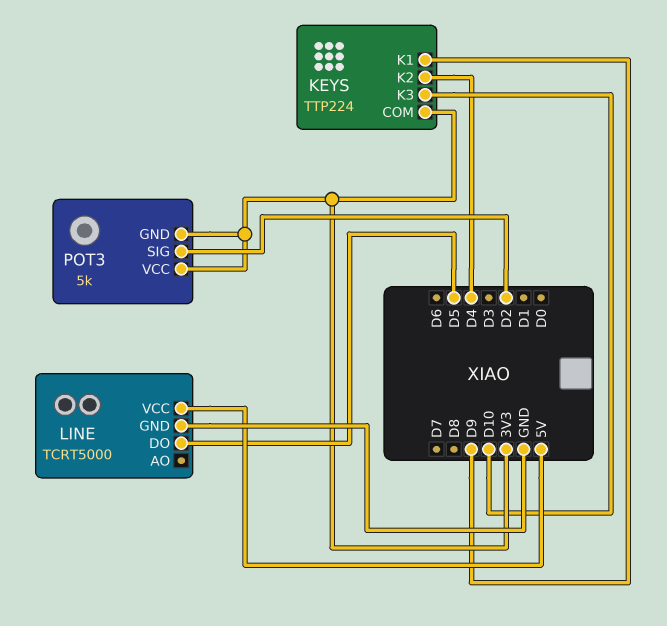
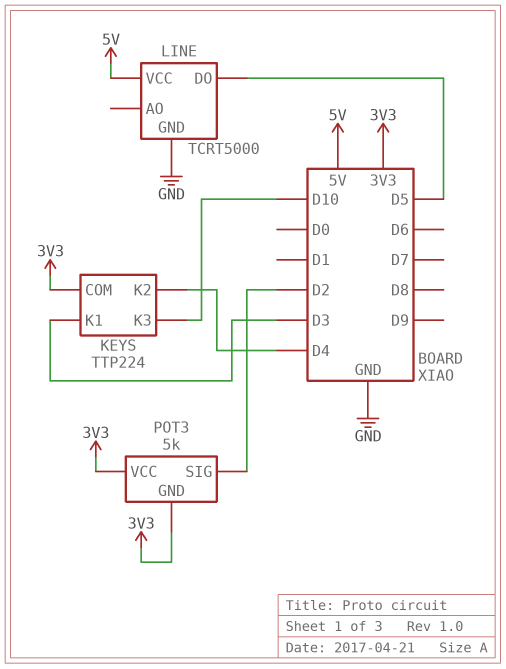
KEYS pin K1: D9 -> D3

